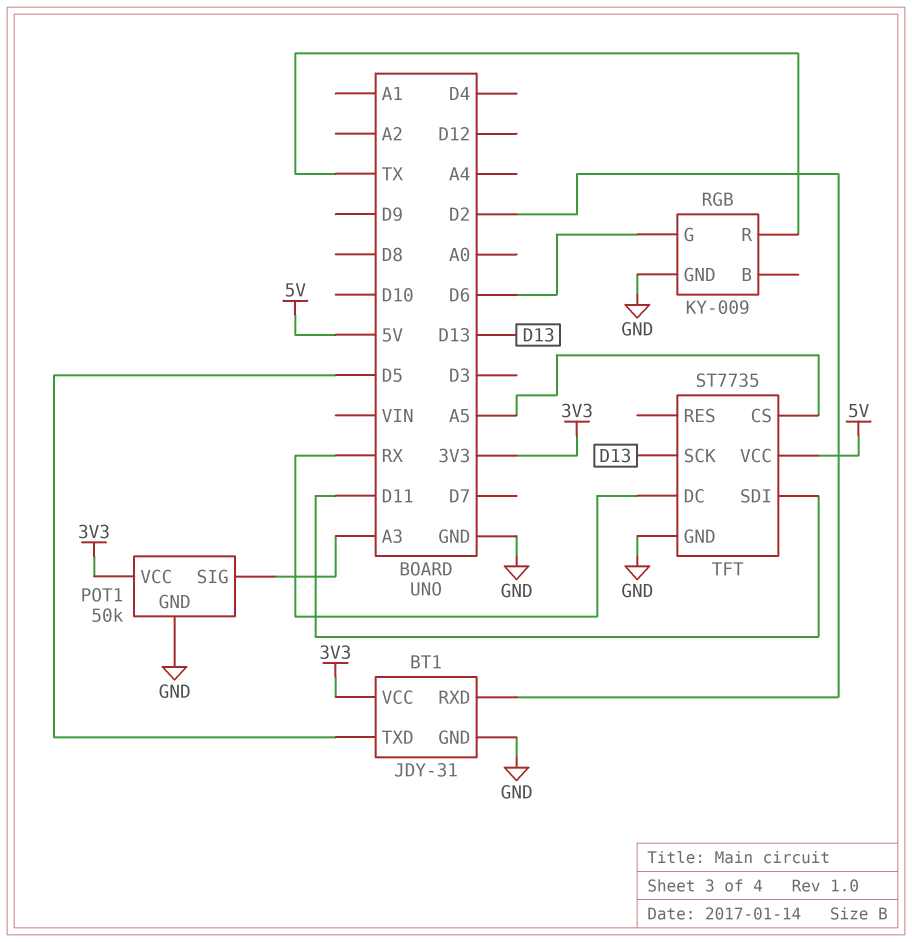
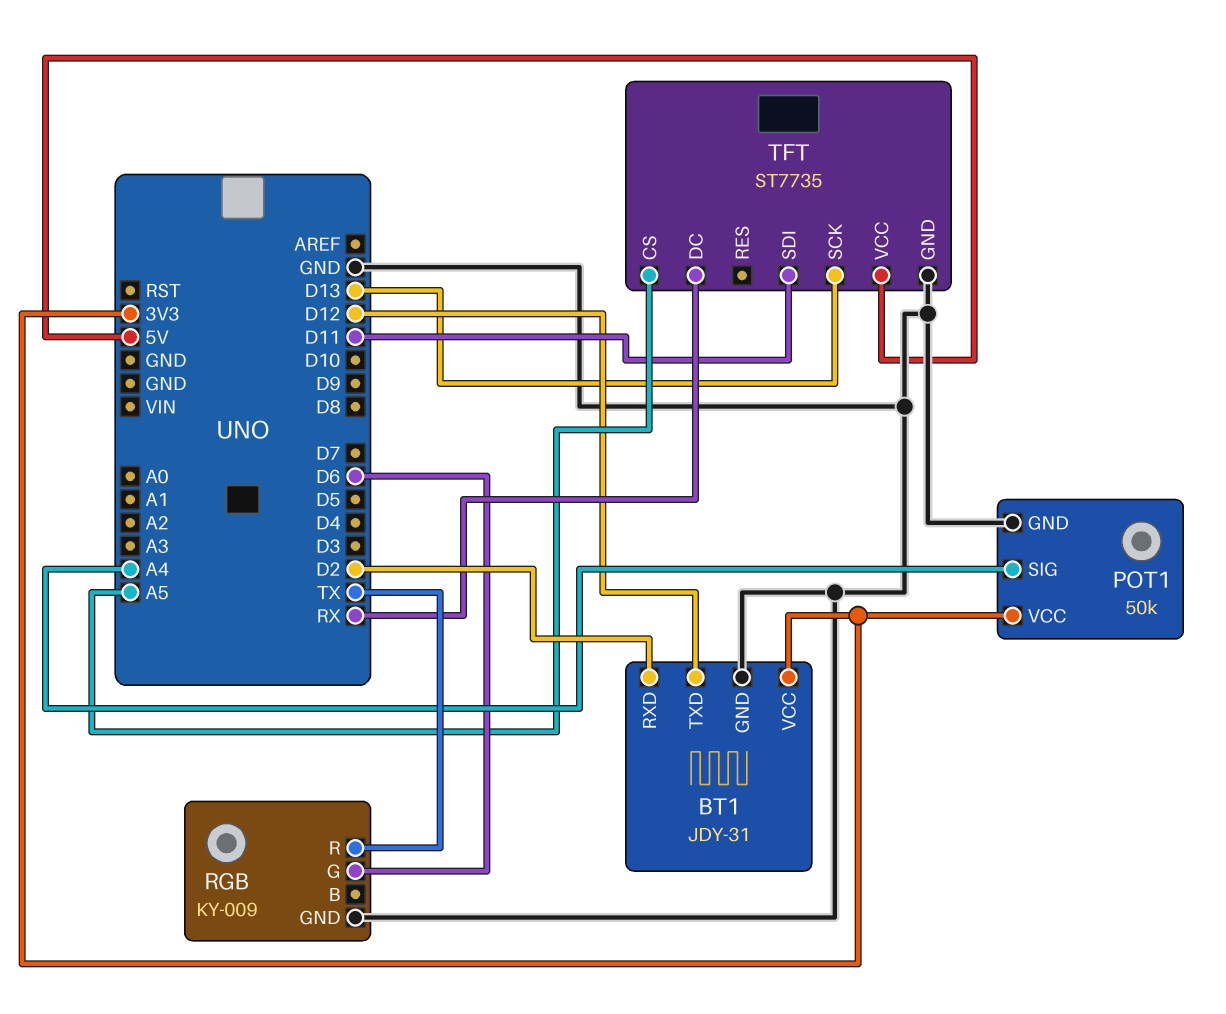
BT1 pin TXD: D5 -> D12
POT1 pin SIG: A3 -> A4

